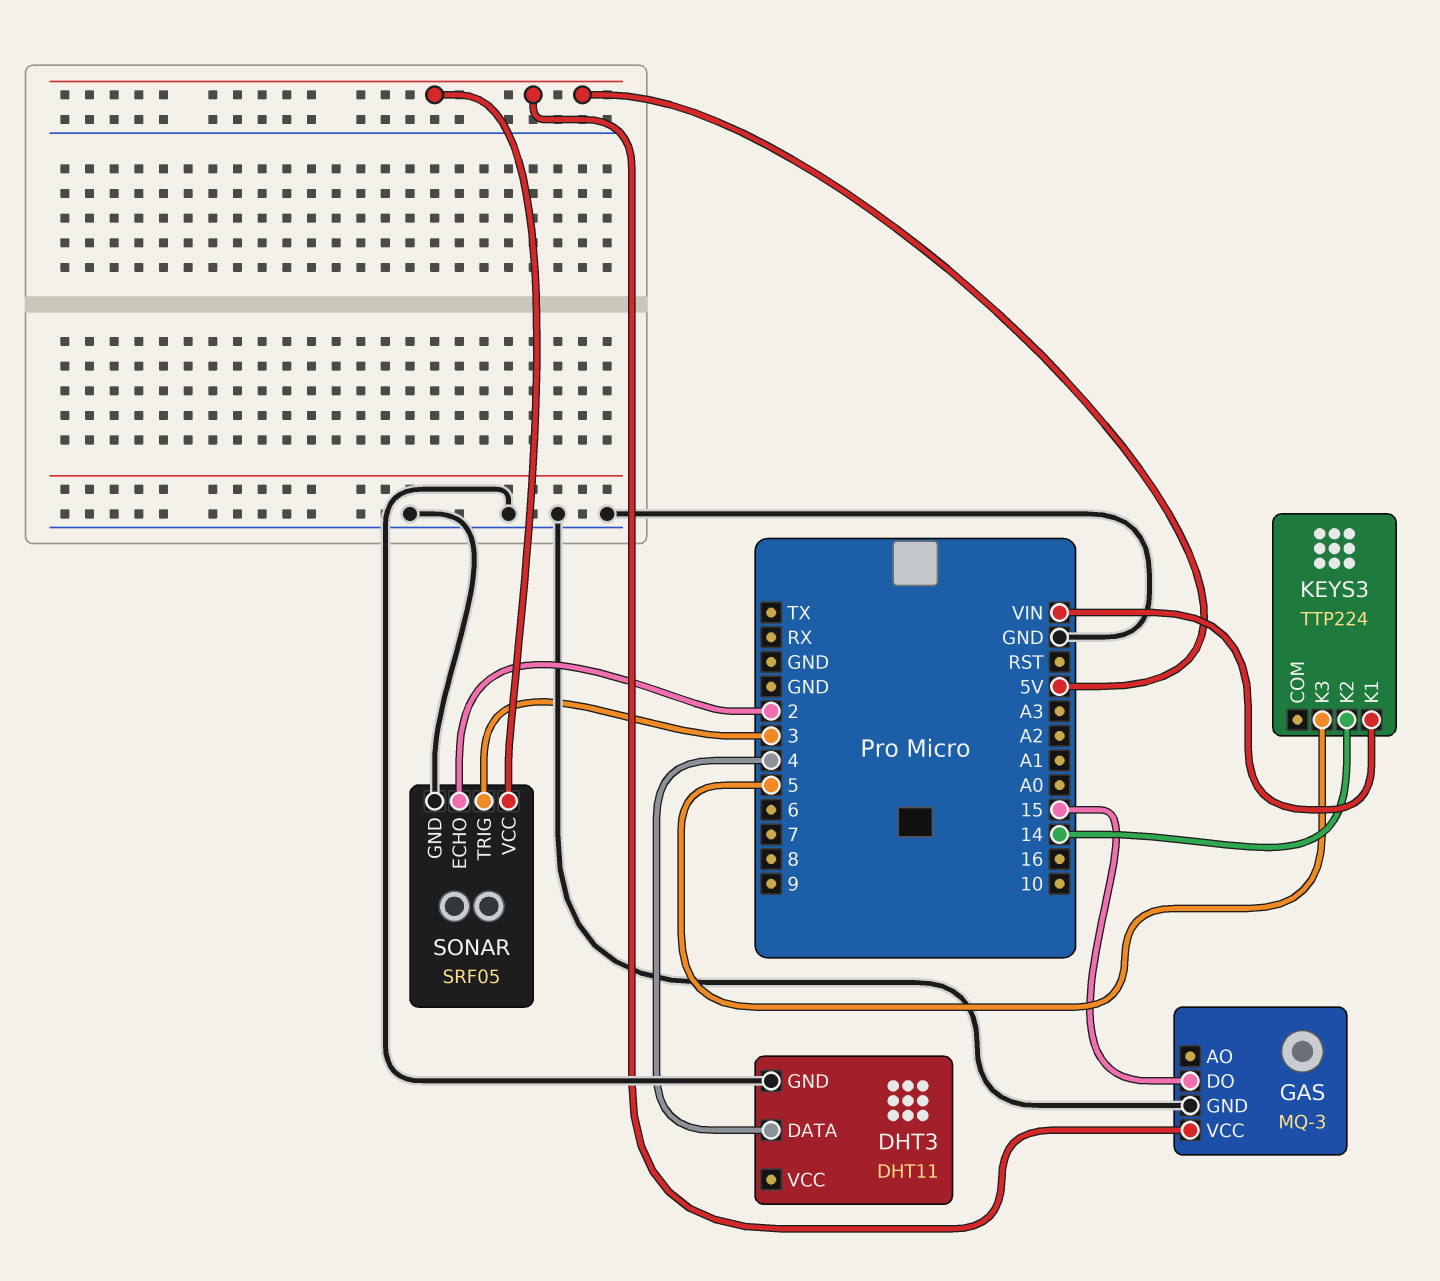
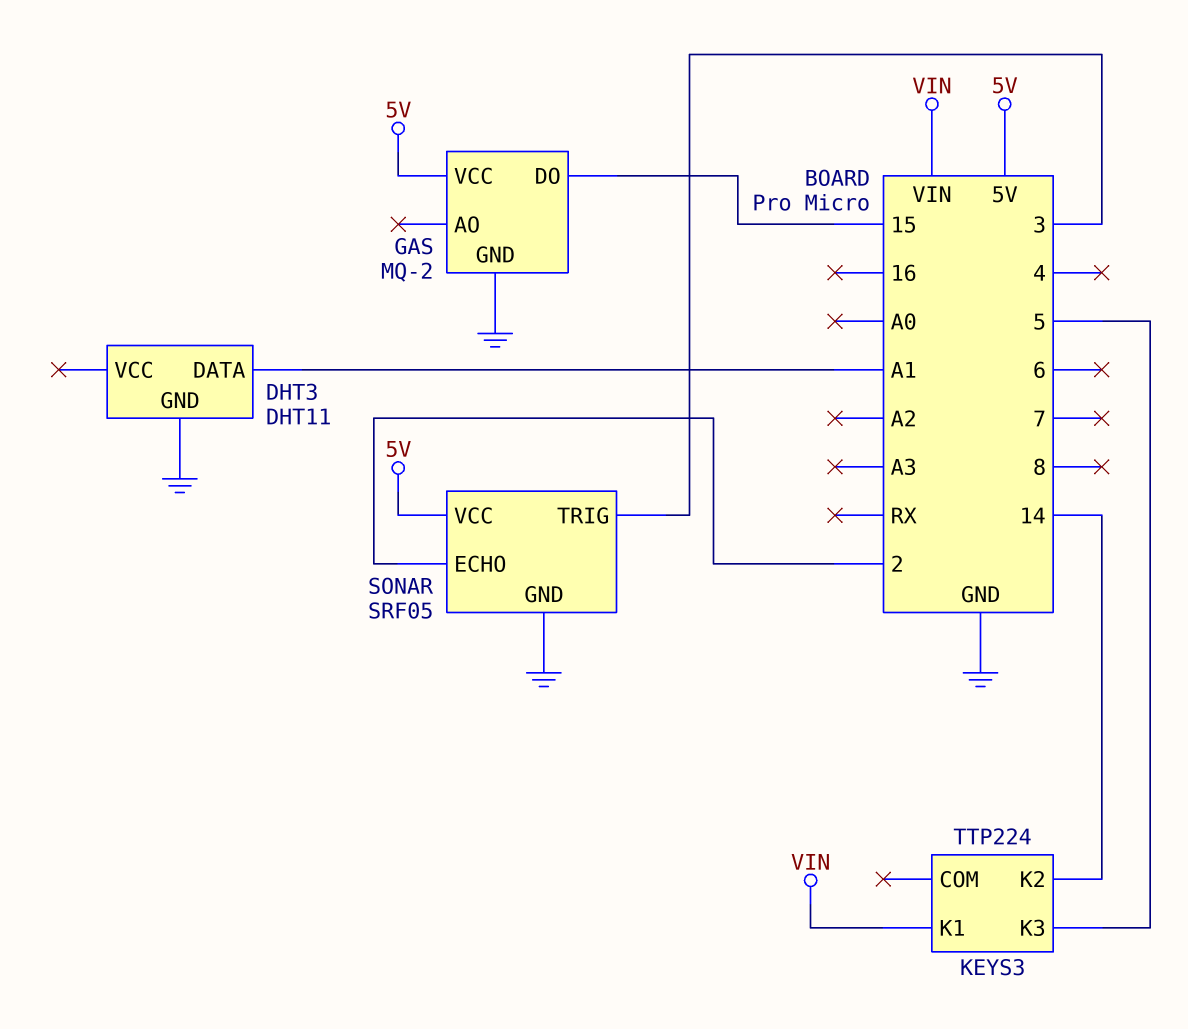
DHT3 pin DATA: 4 -> A1
GAS: MQ-3 -> MQ-2

